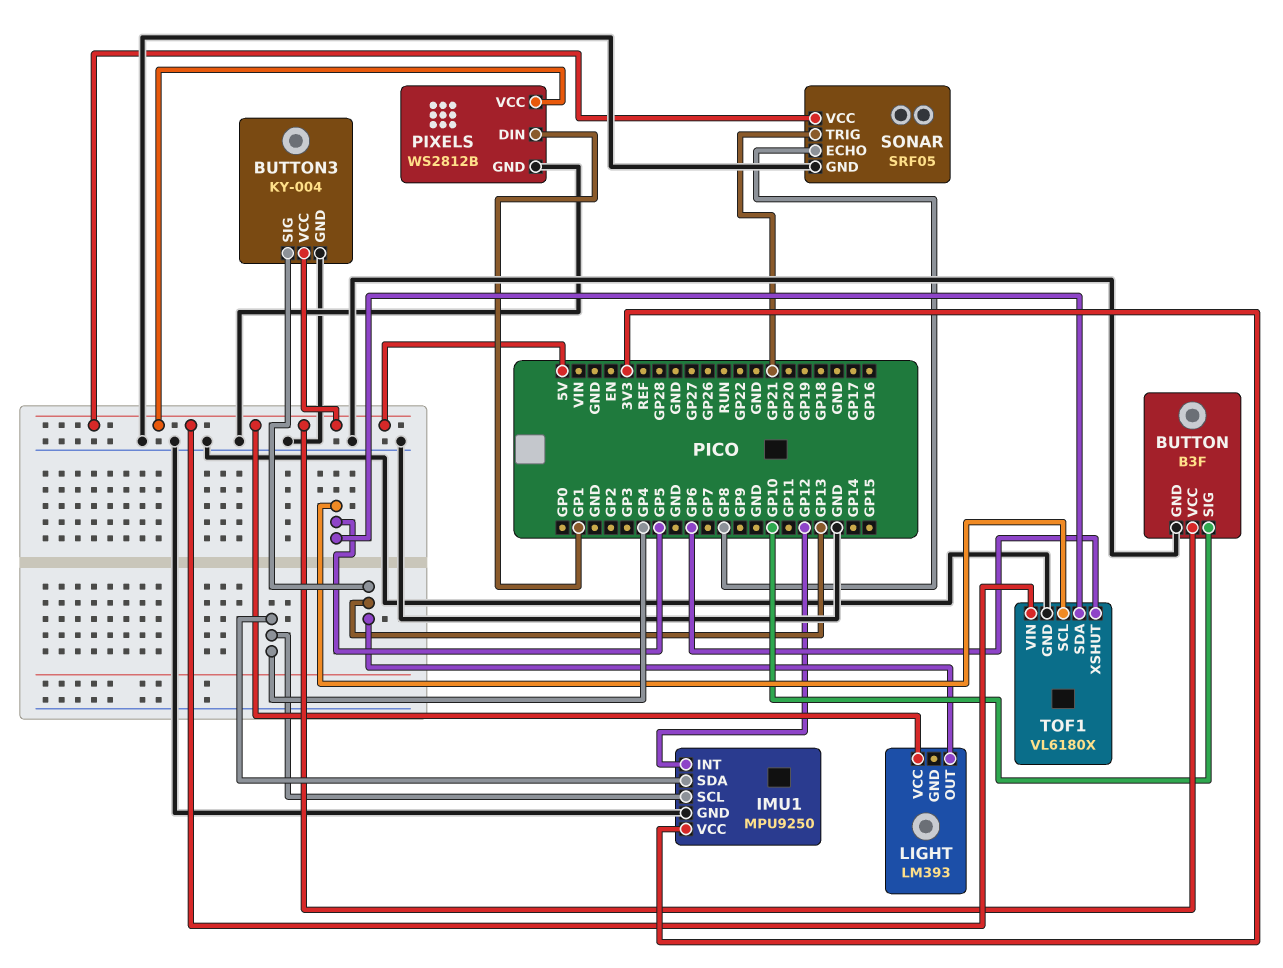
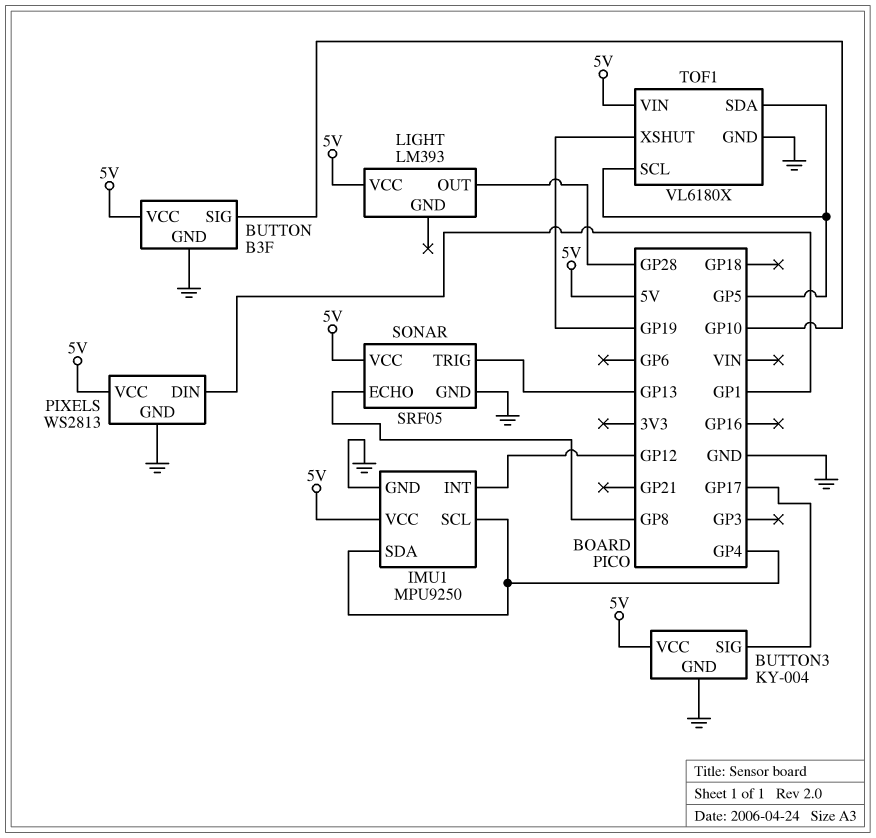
BUTTON3 pin SIG: GP13 -> GP17
IMU1 pin VCC: 3V3 -> 5V
LIGHT pin OUT: GP13 -> GP28
PIXELS: WS2812B -> WS2813
SONAR pin TRIG: GP21 -> GP13
TOF1 pin XSHUT: GP6 -> GP19

